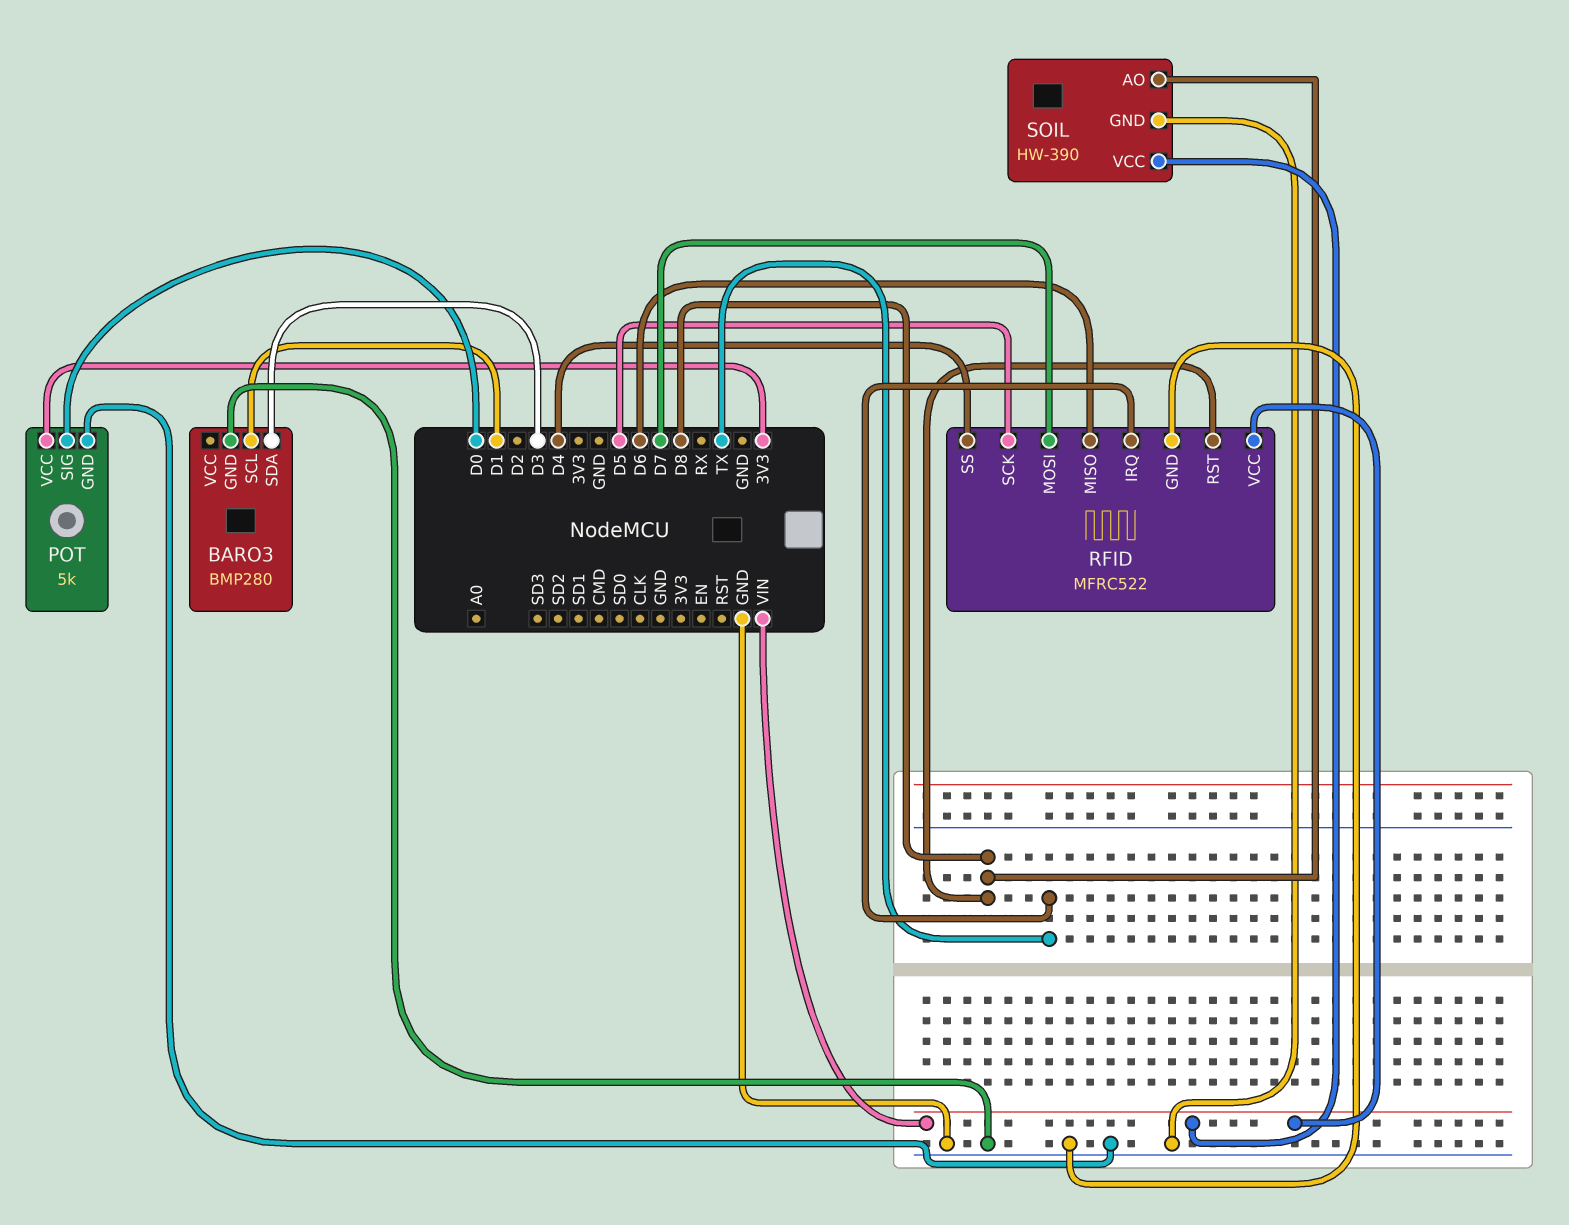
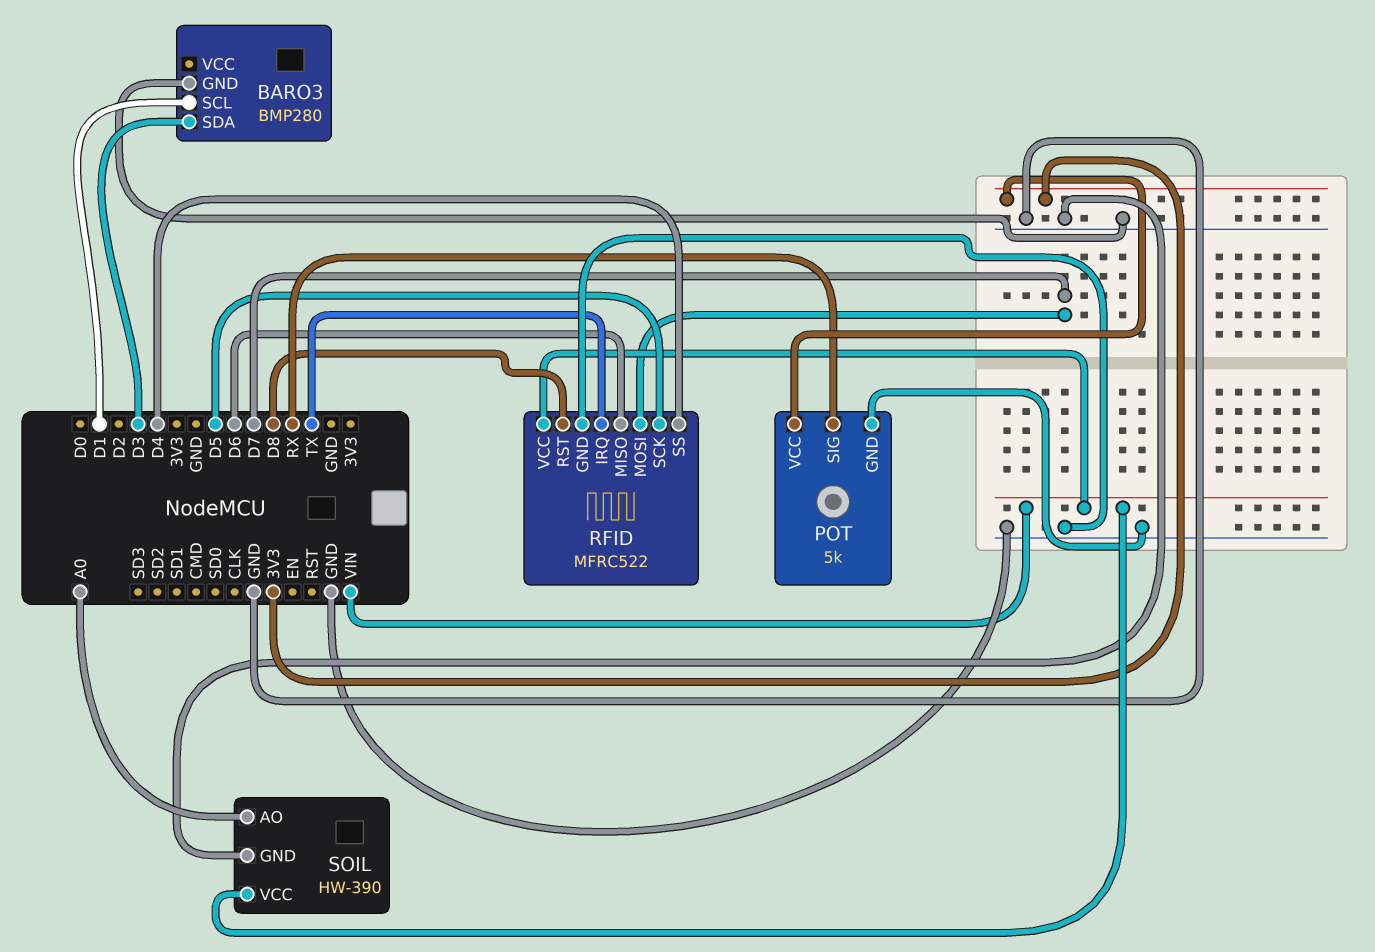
POT pin SIG: D0 -> RX
SOIL pin AO: D8 -> A0

